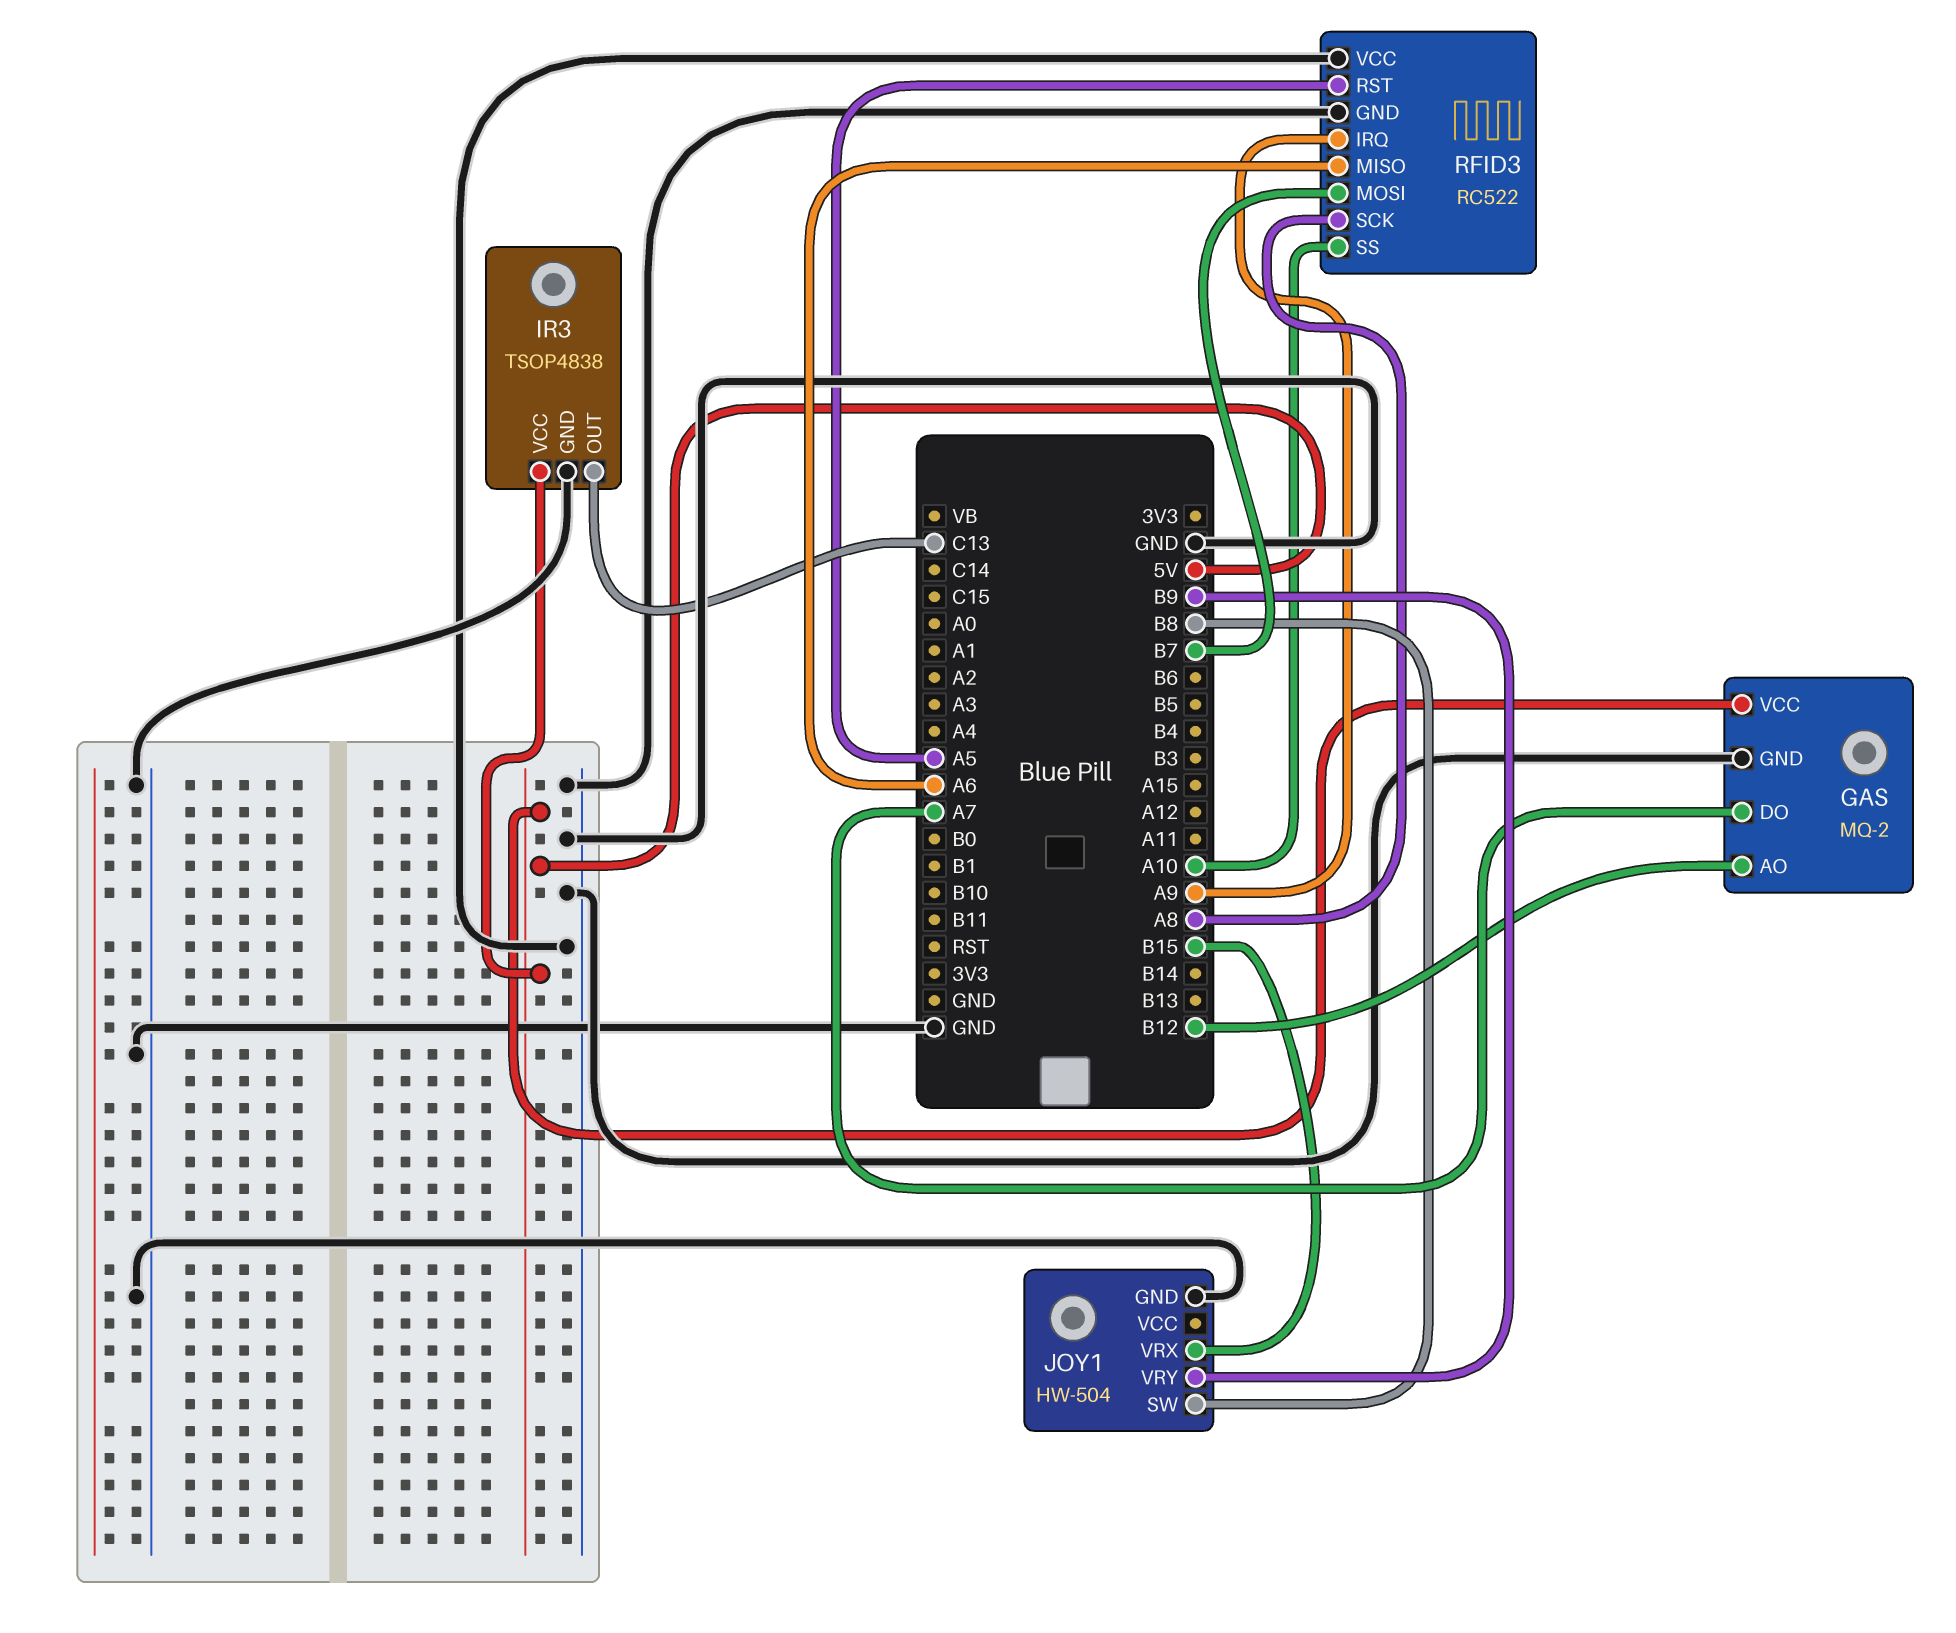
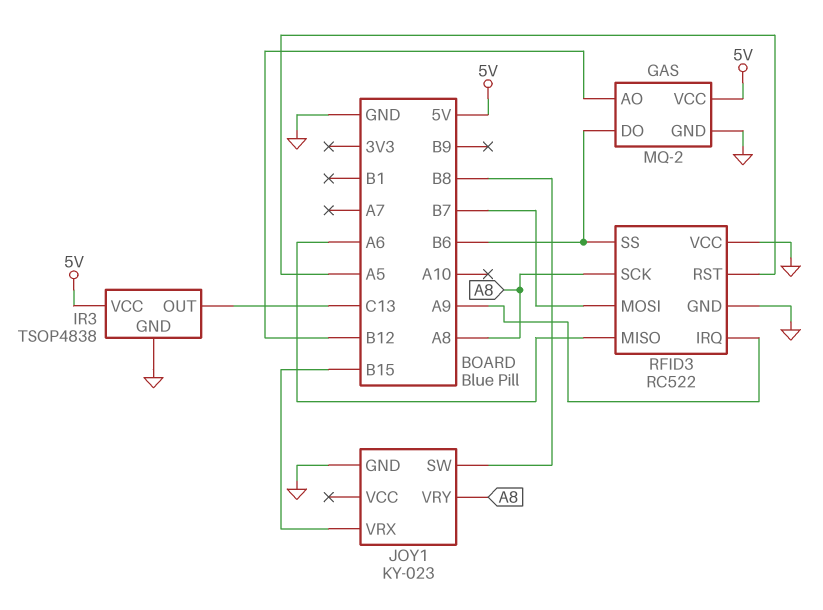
GAS pin DO: A7 -> B6
JOY1: HW-504 -> KY-023
JOY1 pin VRY: B9 -> A8
RFID3 pin SS: A10 -> B6

